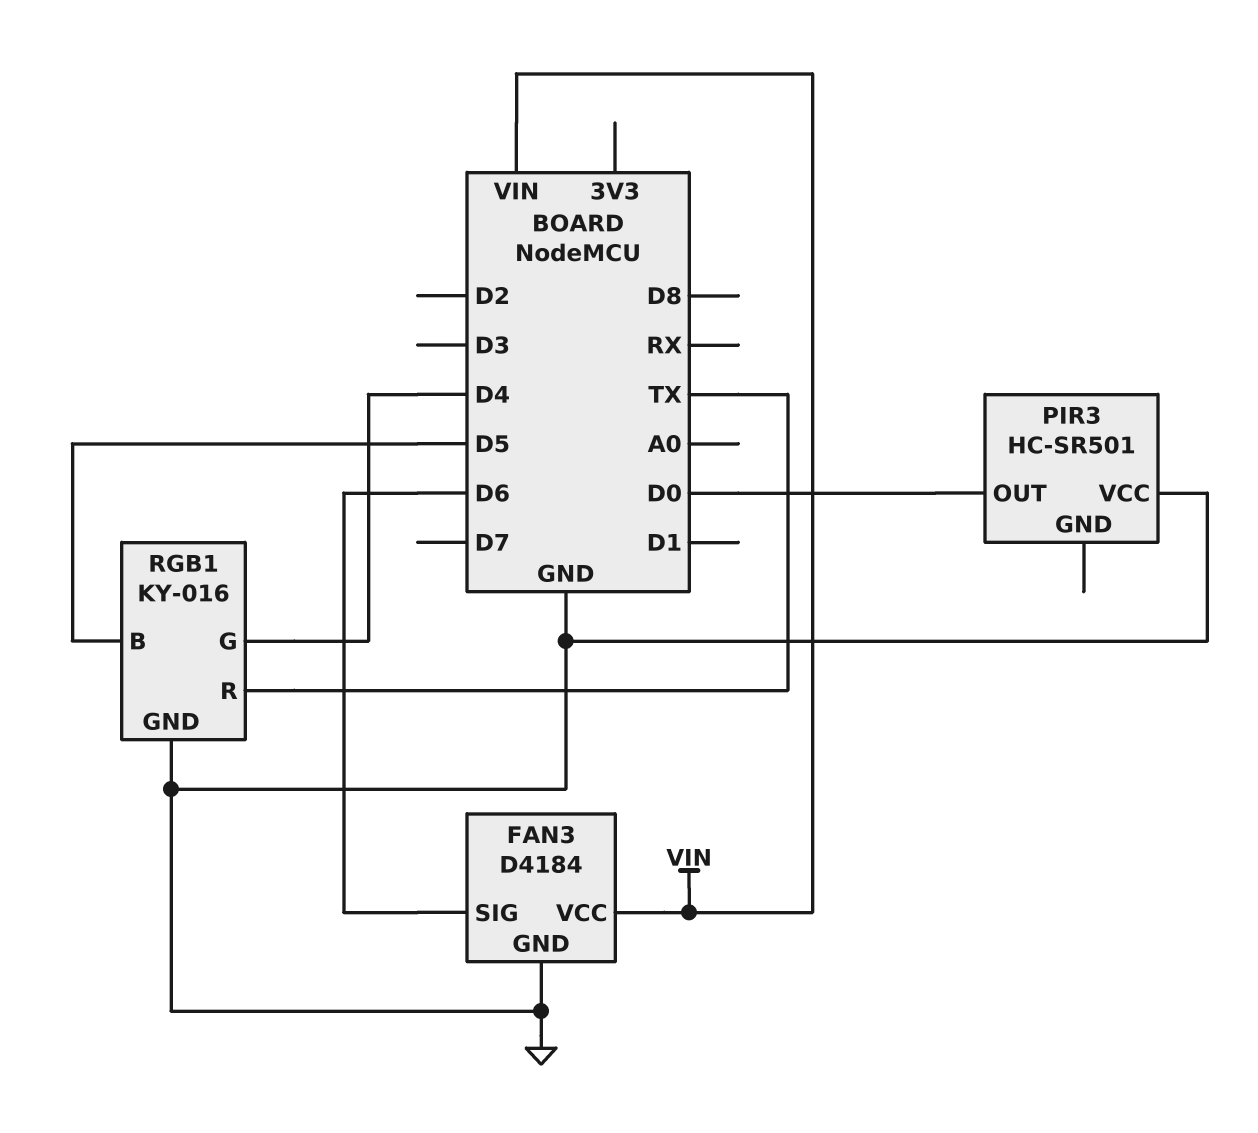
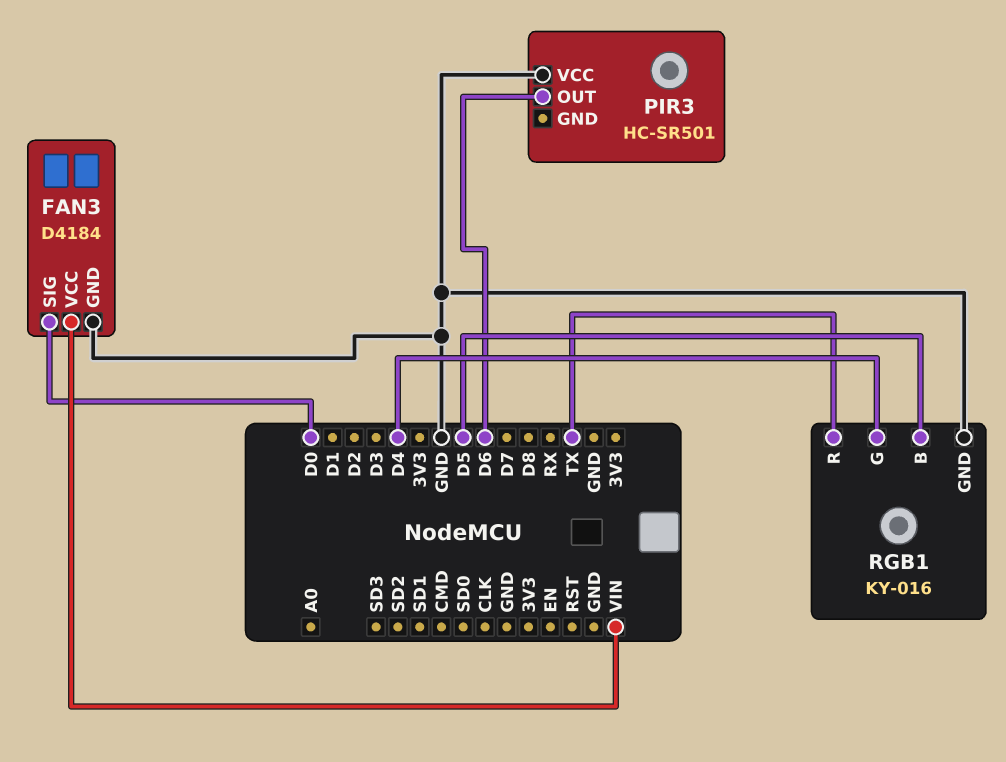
FAN3 pin SIG: D6 -> D0
PIR3 pin OUT: D0 -> D6

